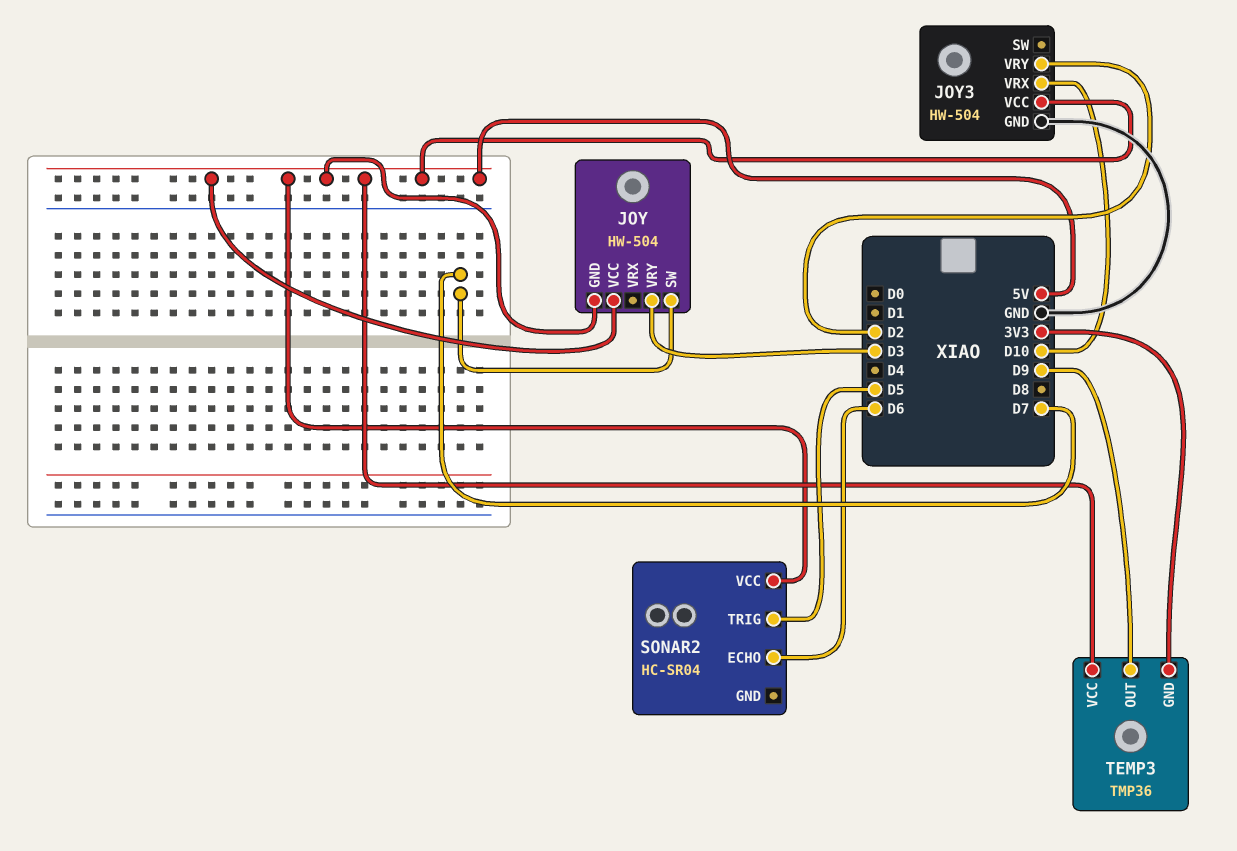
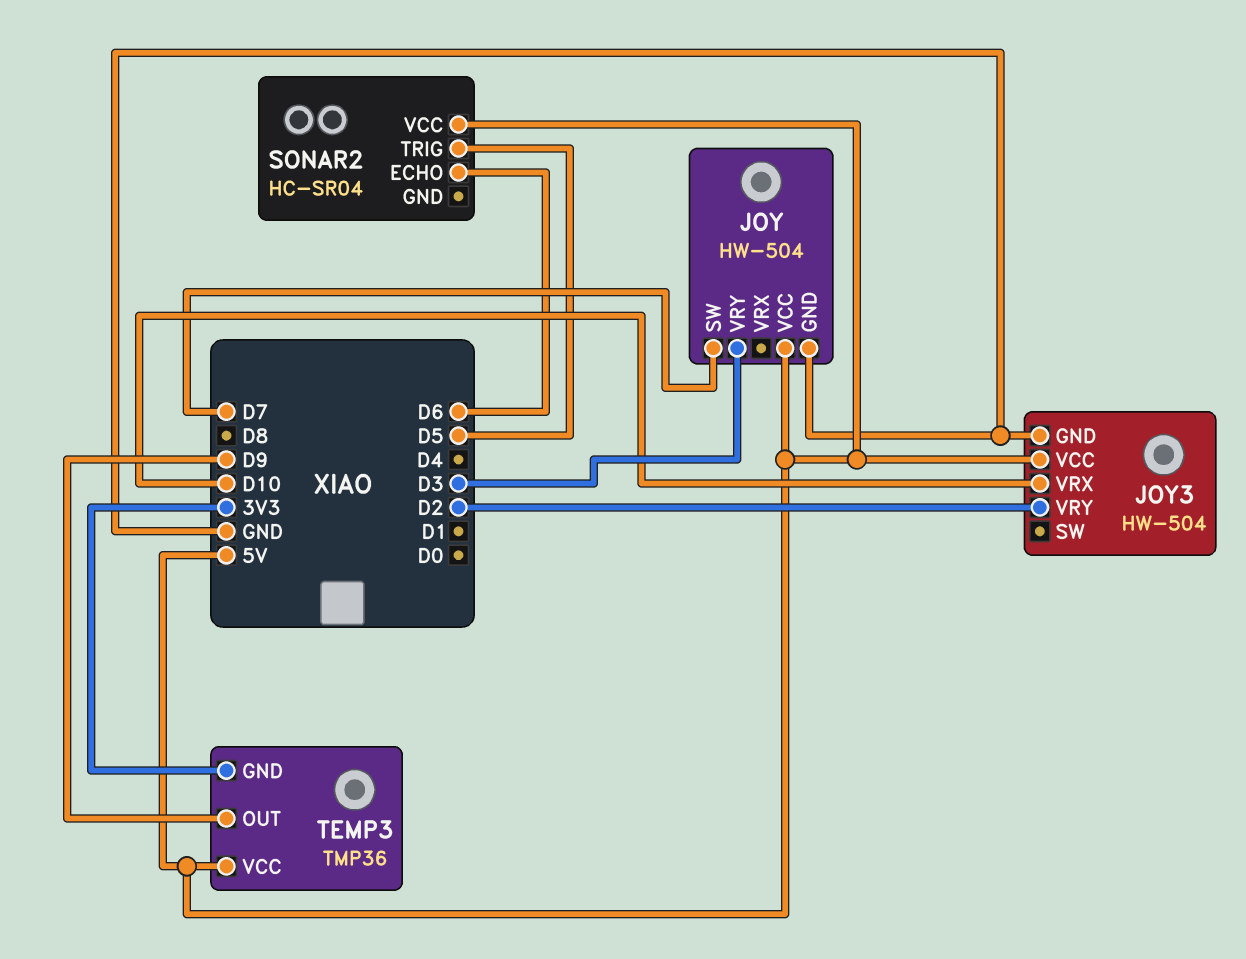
JOY pin GND: 5V -> GND

